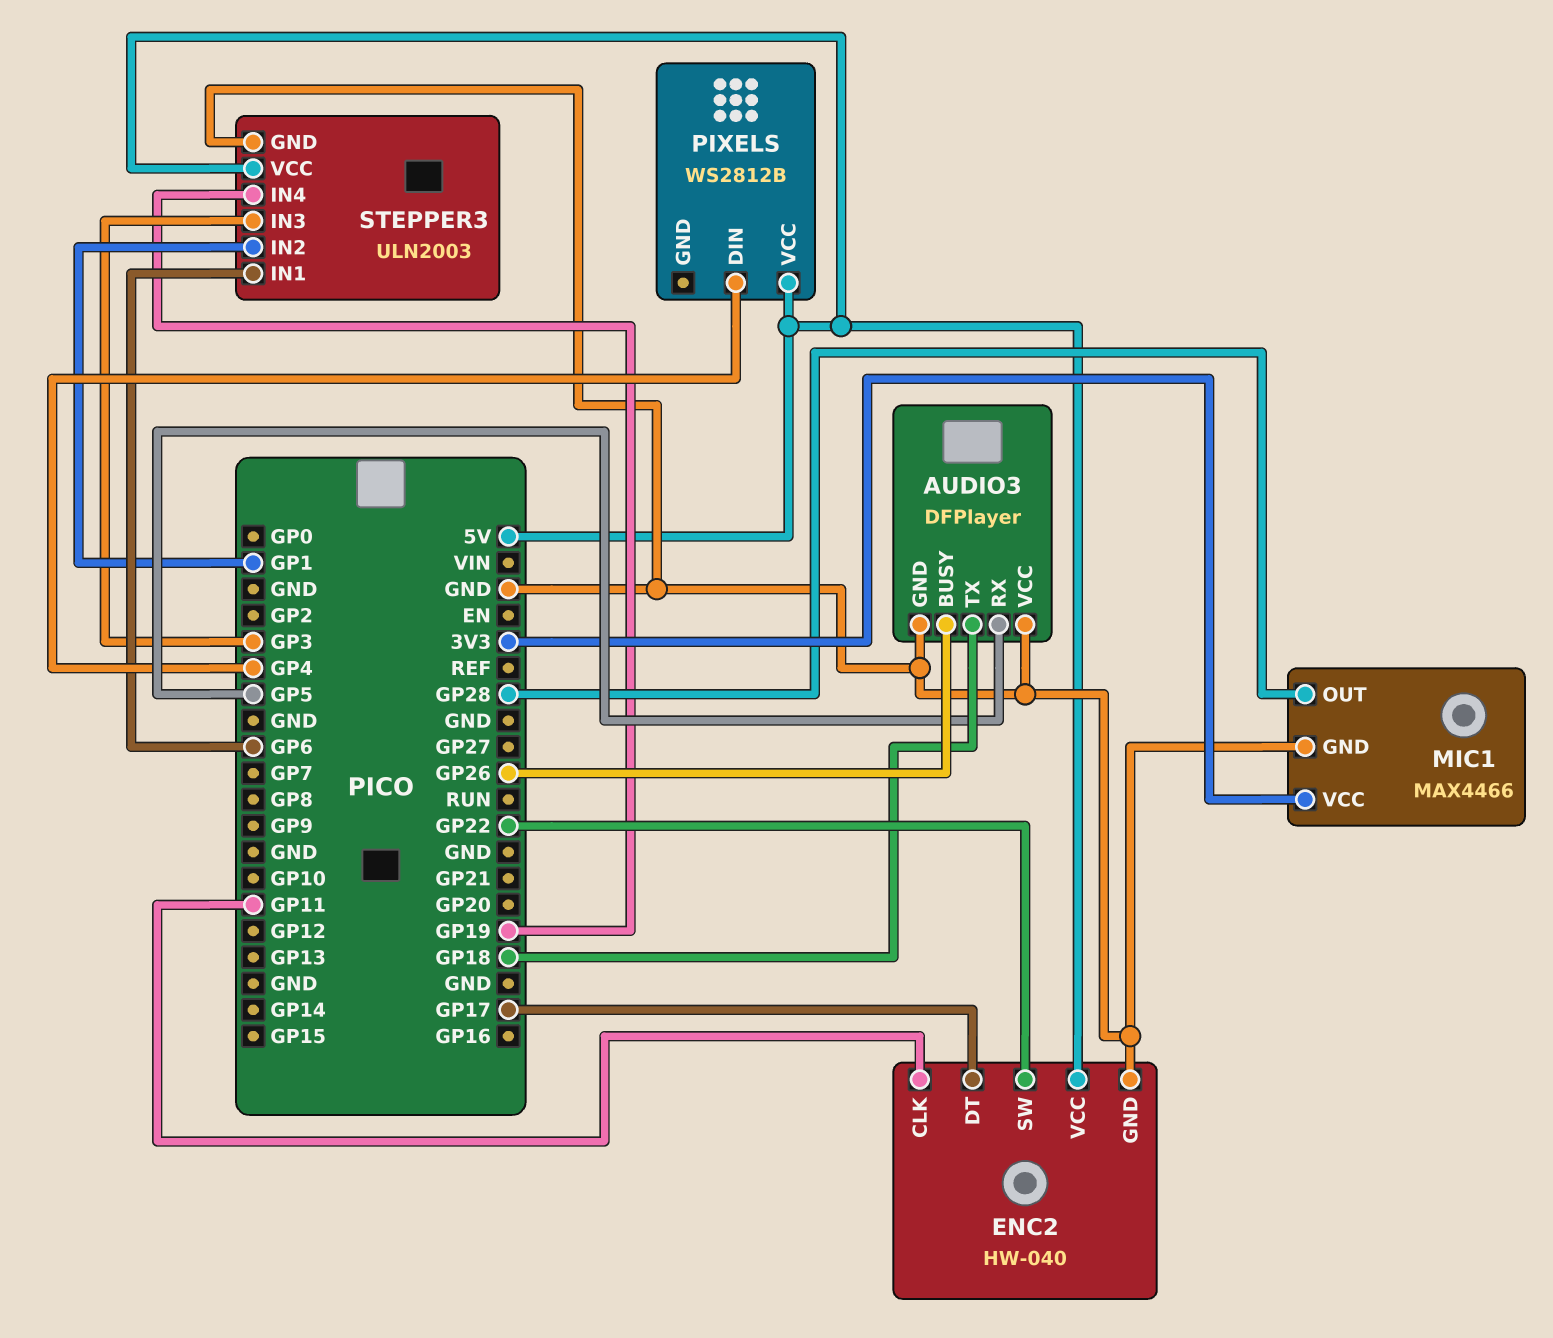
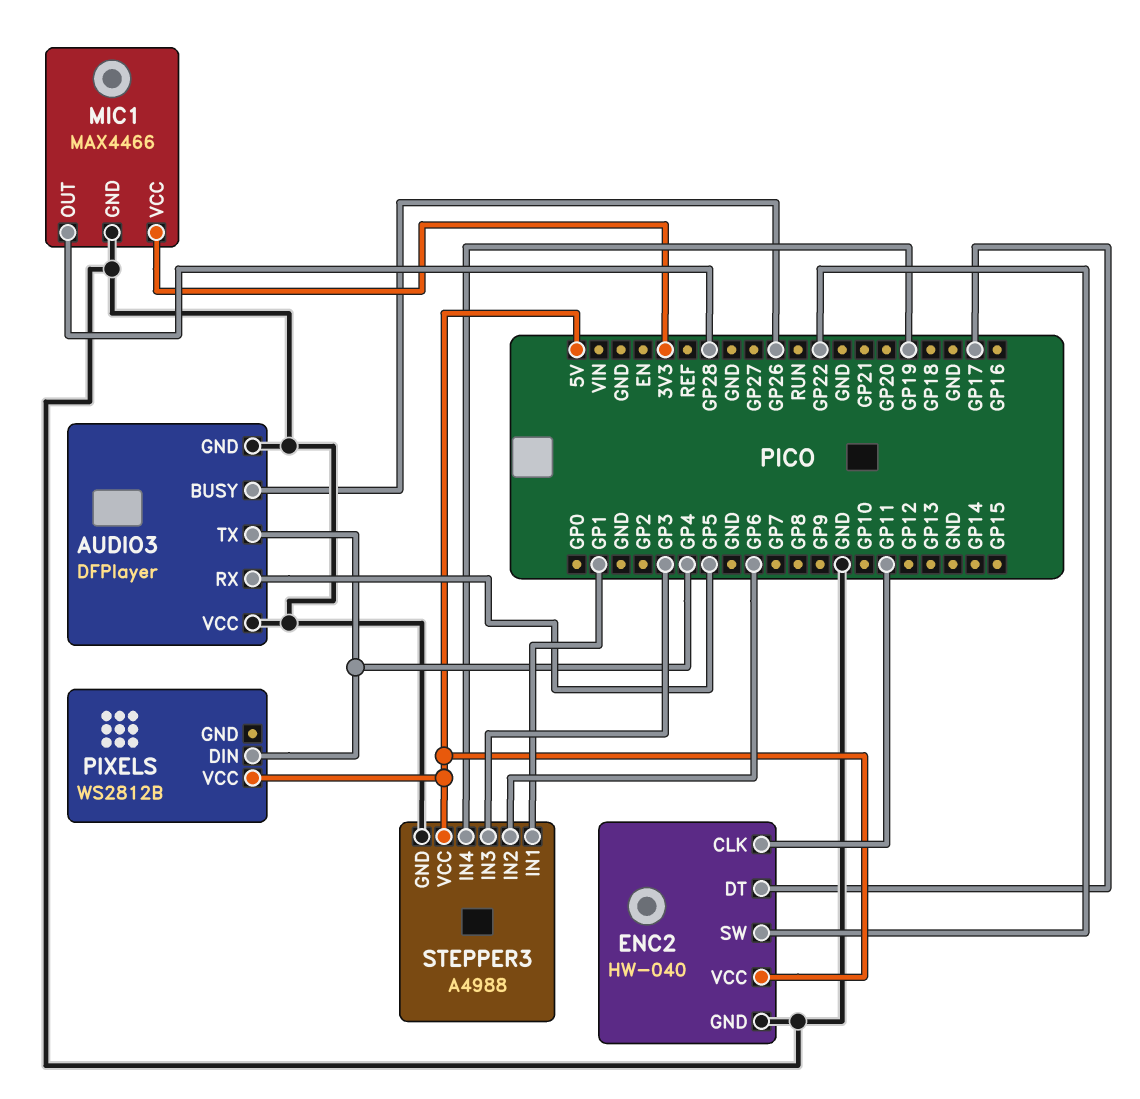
AUDIO3 pin TX: GP18 -> GP4
STEPPER3: ULN2003 -> A4988
STEPPER3 pin IN1: GP6 -> GP1
STEPPER3 pin IN2: GP1 -> GP6

